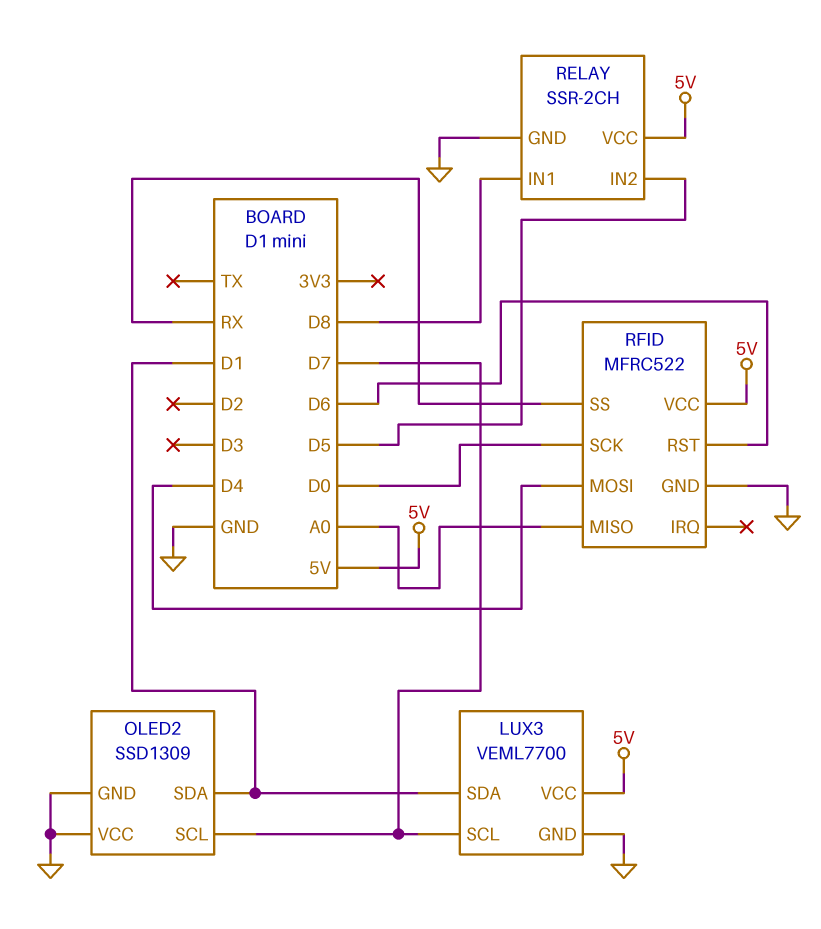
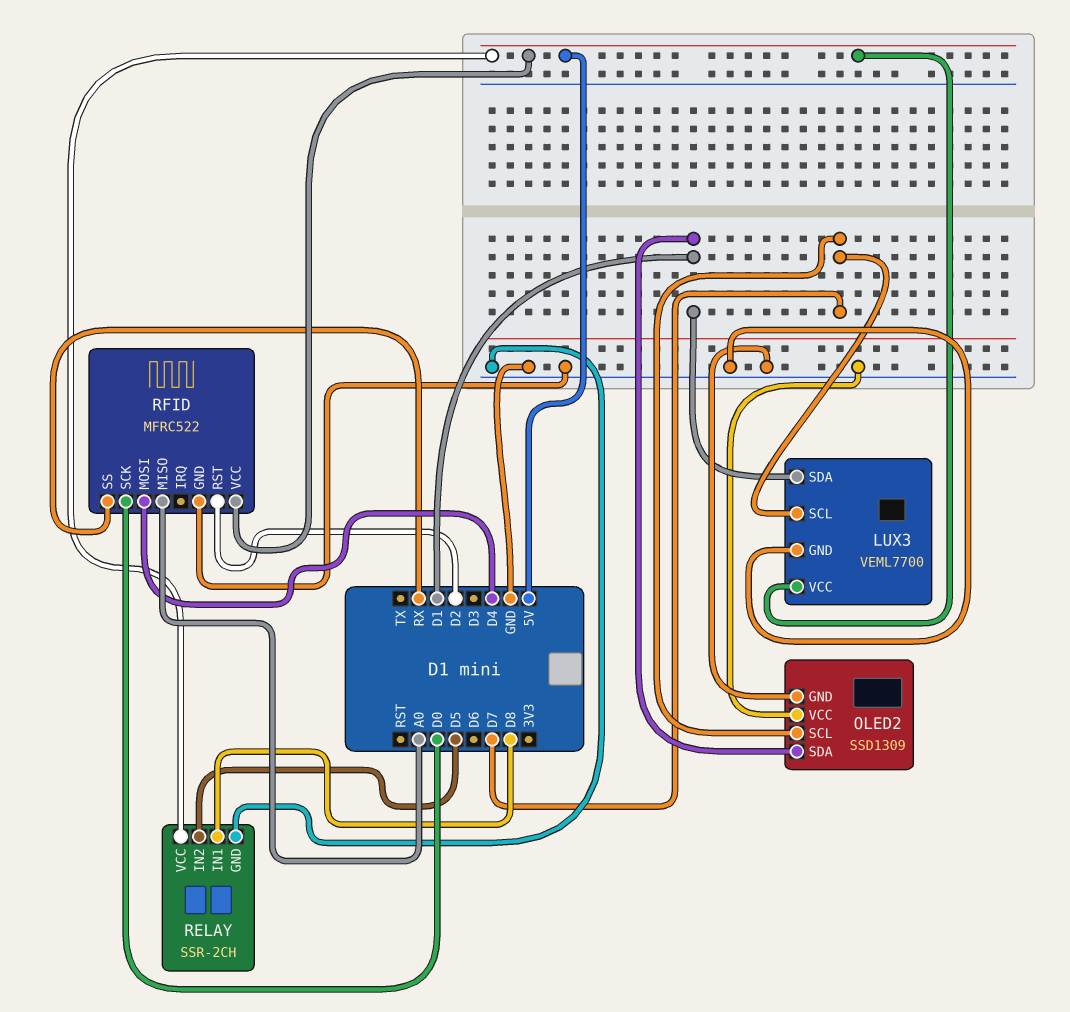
RFID pin RST: D6 -> D2

